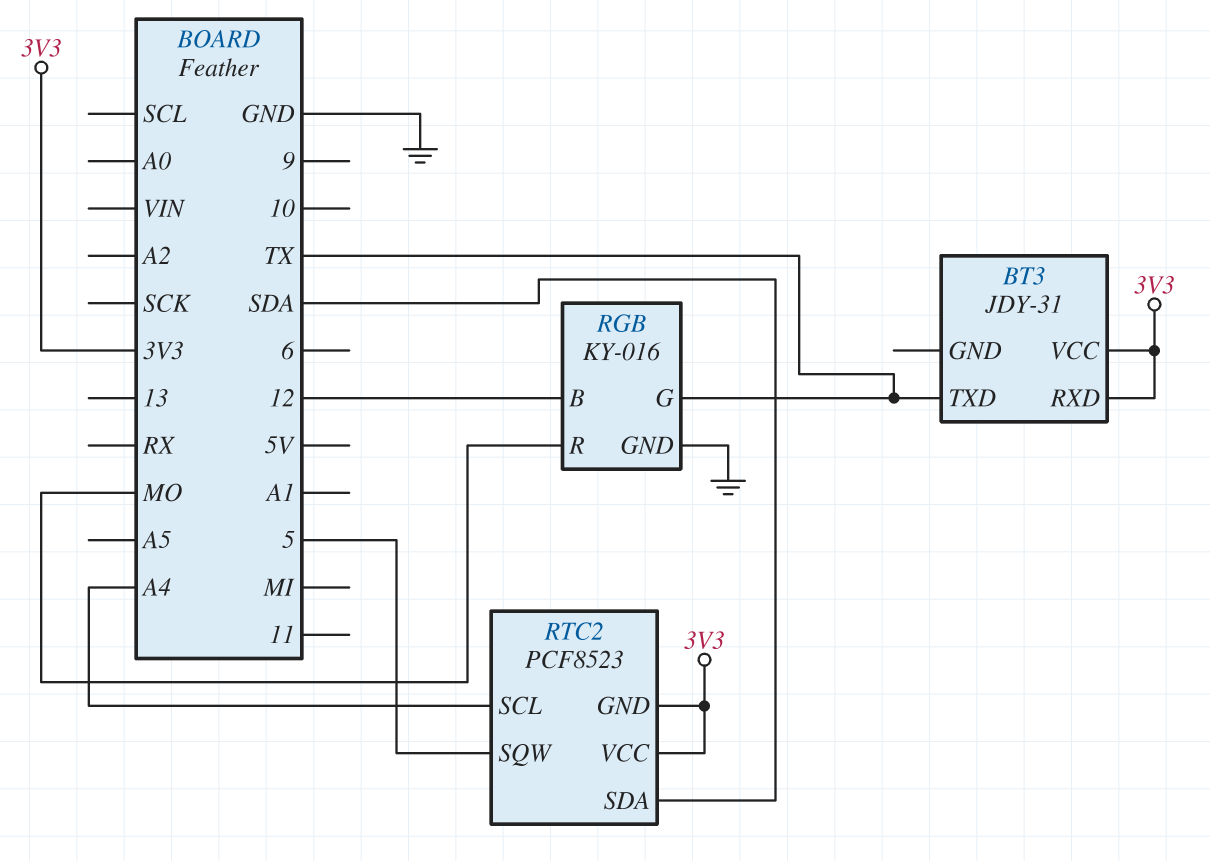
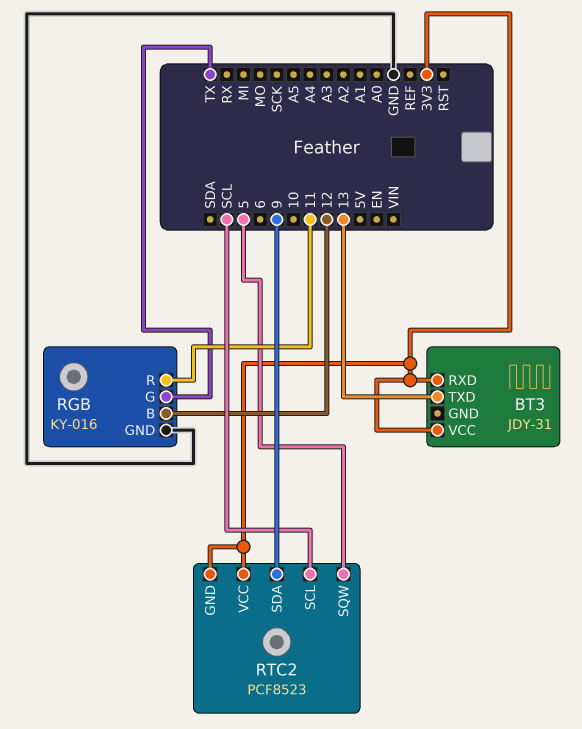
BT3 pin TXD: TX -> 13
RGB pin R: MO -> 11
RTC2 pin SCL: A4 -> SCL
RTC2 pin SDA: SDA -> 9

